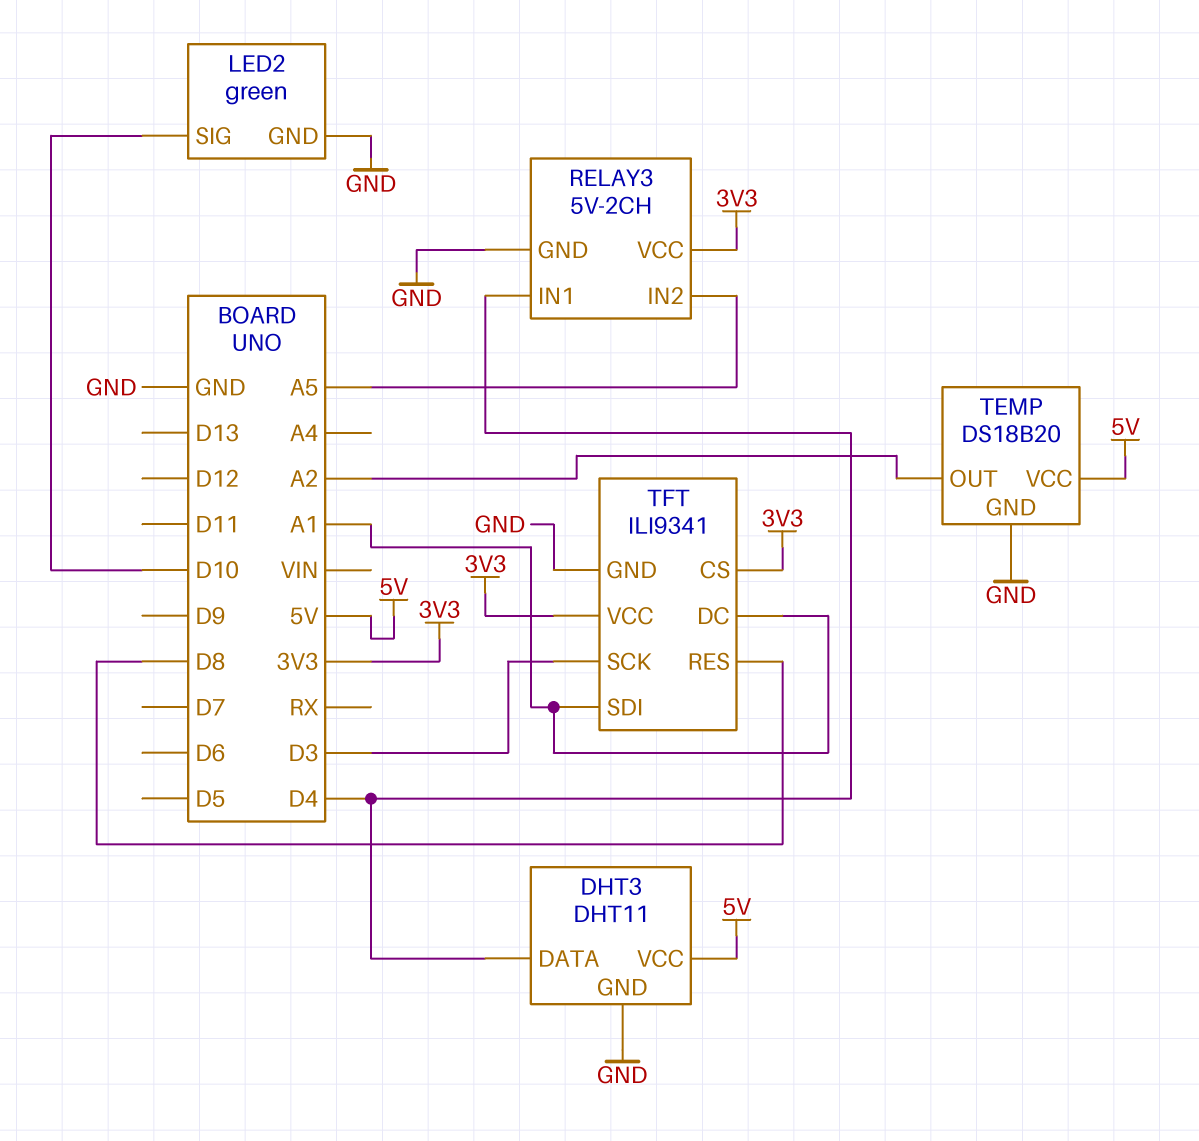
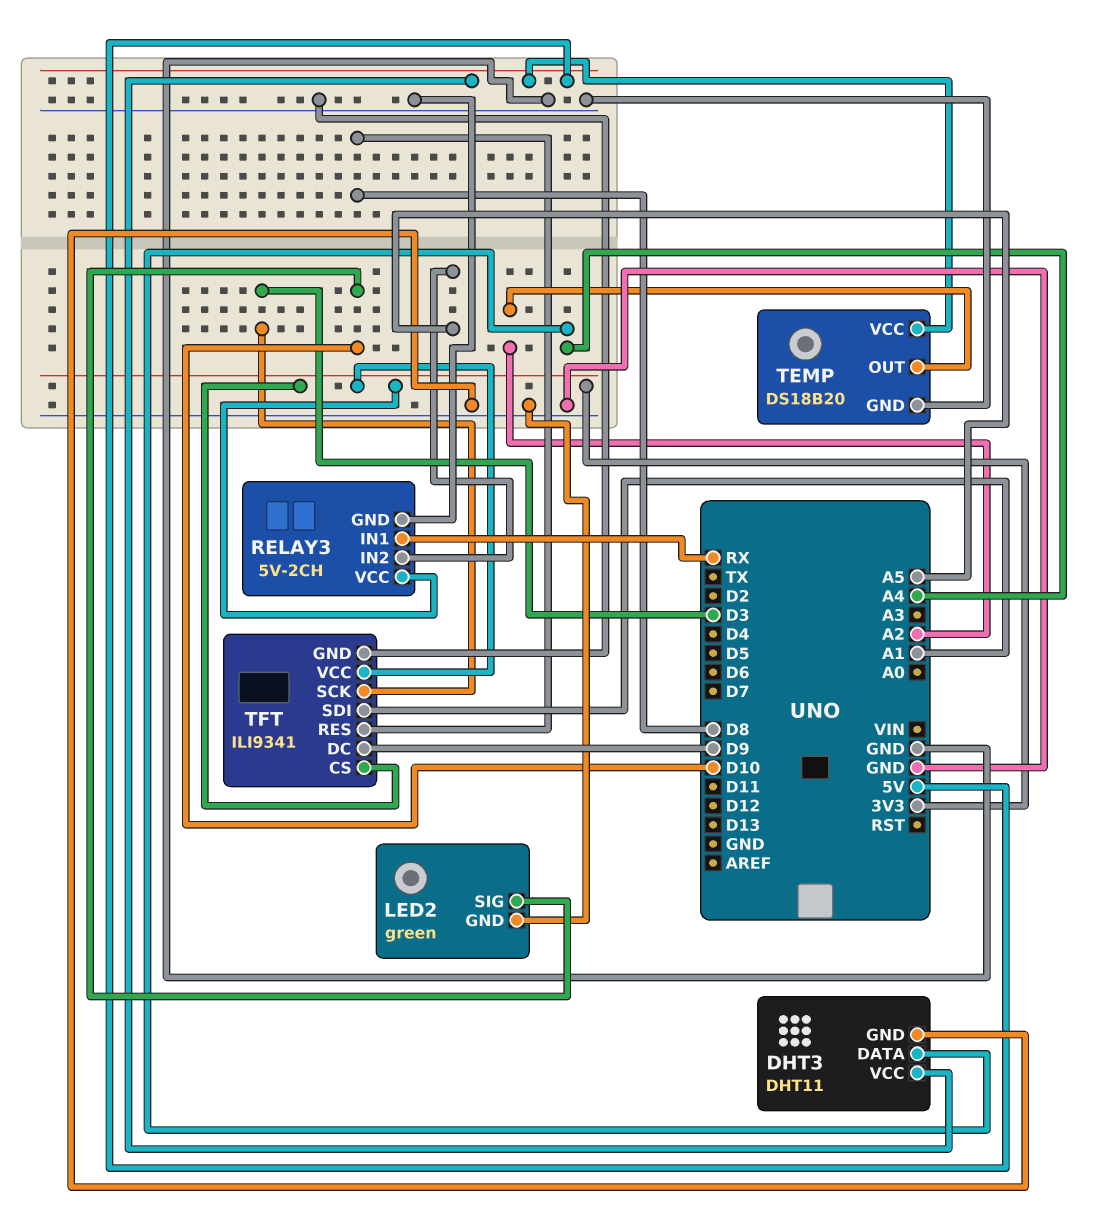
DHT3 pin DATA: D4 -> A4
RELAY3 pin IN1: D4 -> RX
TFT pin DC: A1 -> D9

